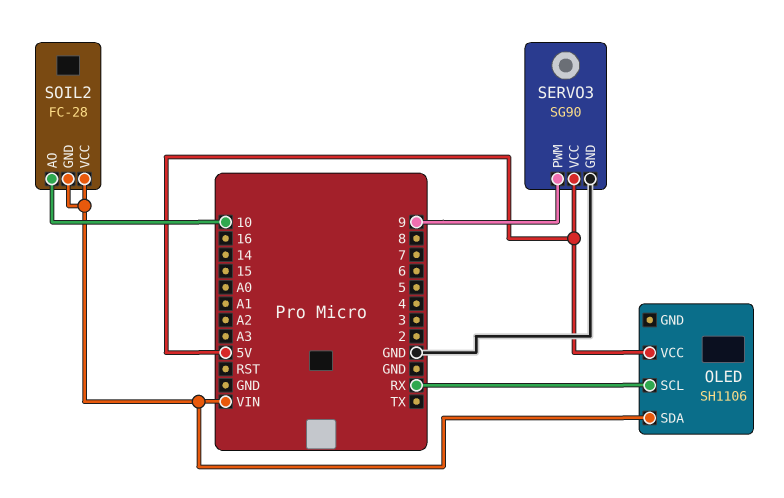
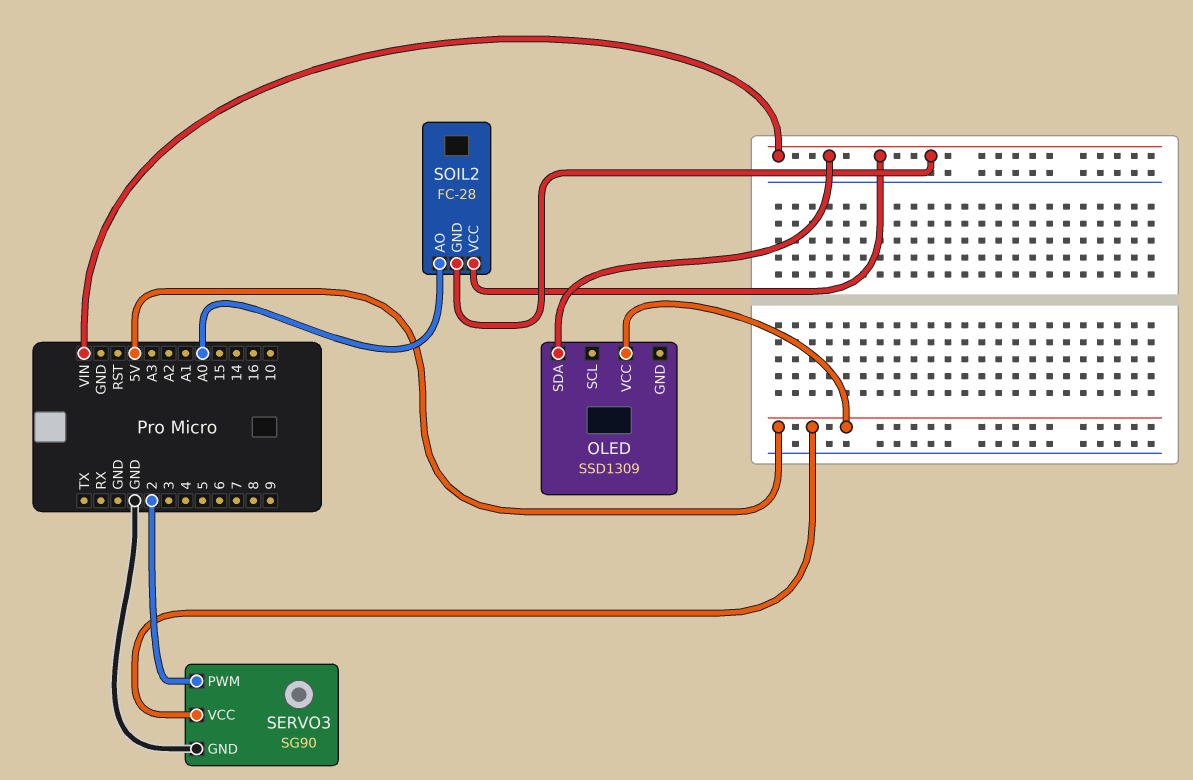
OLED: SH1106 -> SSD1309
OLED pin SCL: RX -> none
SERVO3 pin PWM: 9 -> 2
SOIL2 pin AO: 10 -> A0

